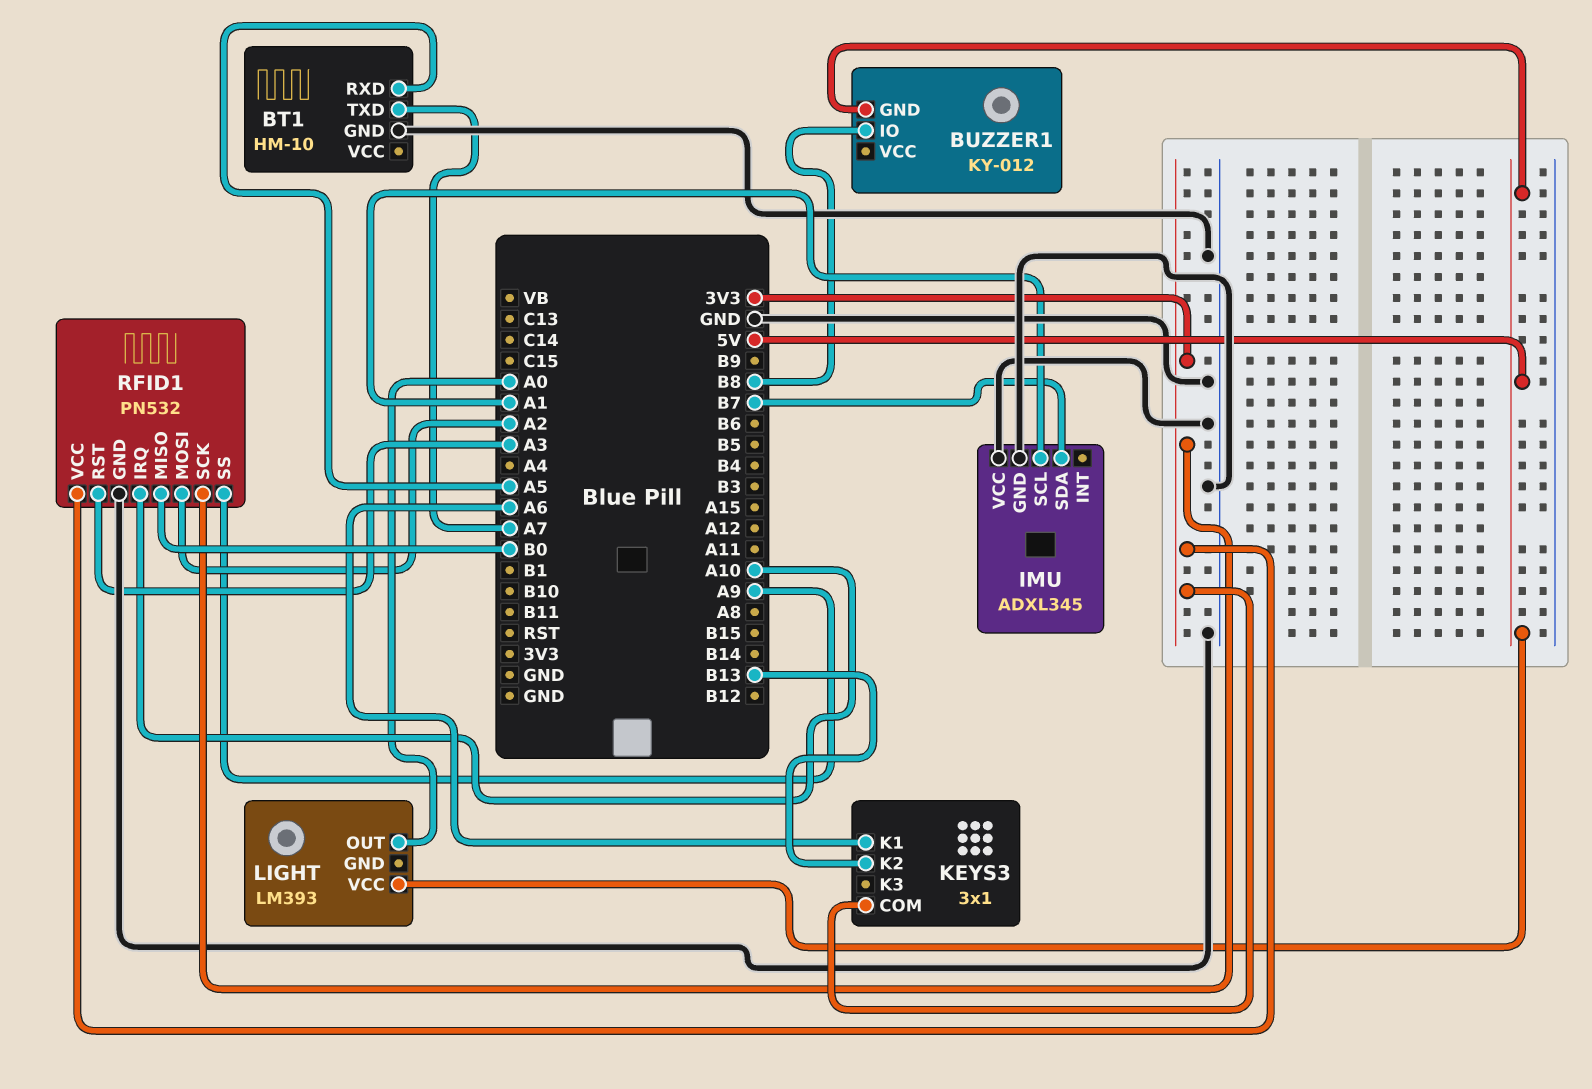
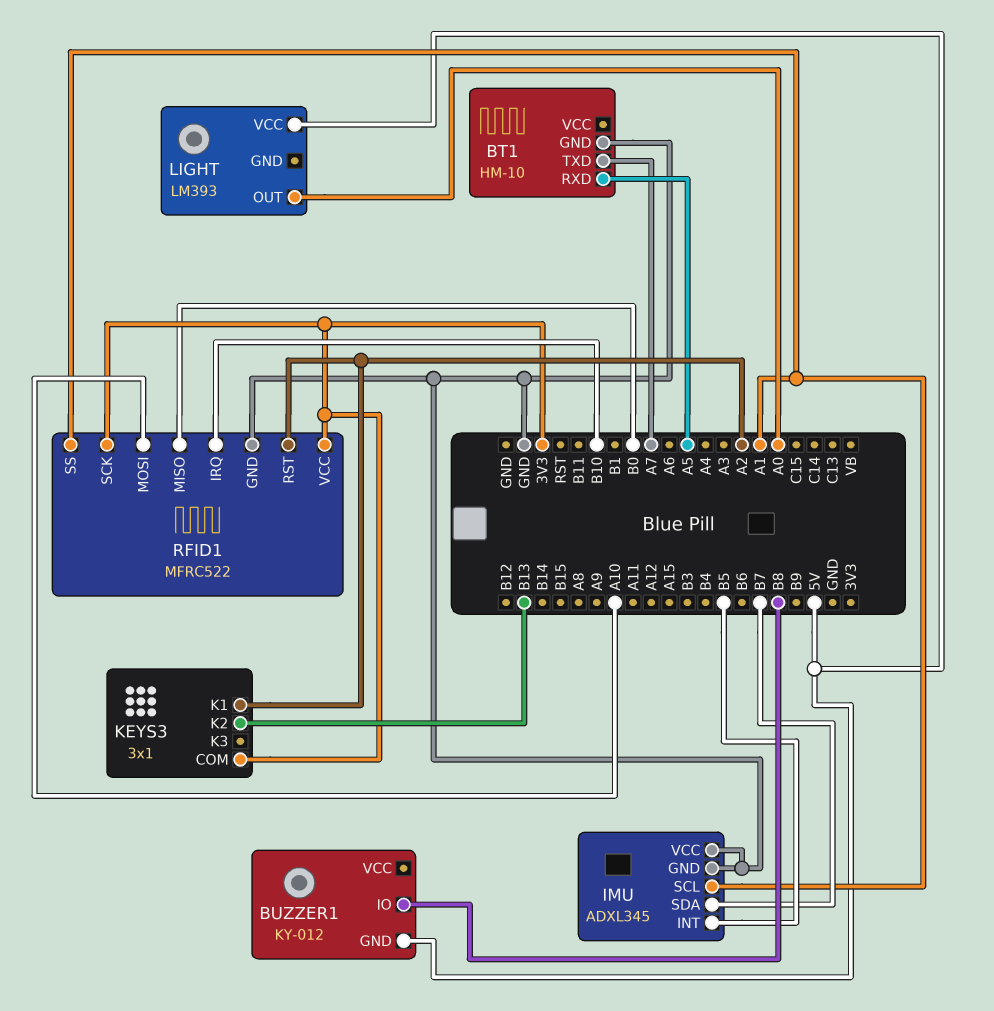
IMU pin INT: none -> B5
KEYS3 pin K1: A6 -> A2
RFID1: PN532 -> MFRC522
RFID1 pin IRQ: A10 -> B10
RFID1 pin MOSI: A2 -> A10
RFID1 pin RST: A3 -> A2
RFID1 pin SS: A9 -> A1

